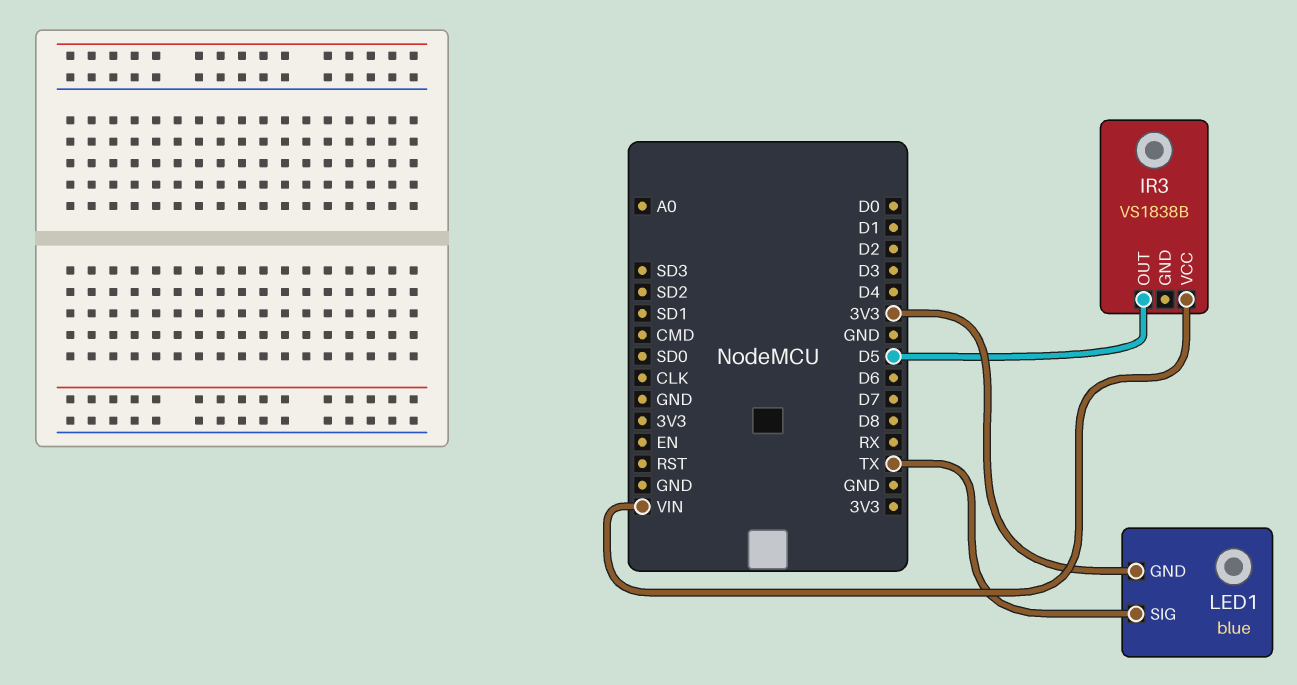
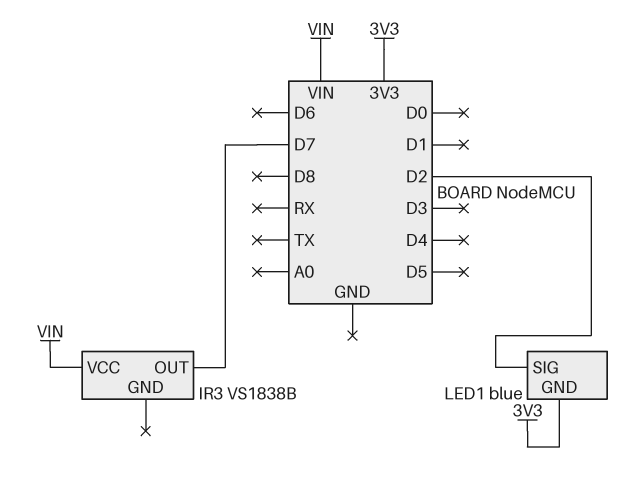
IR3 pin OUT: D5 -> D7
LED1 pin SIG: TX -> D2

